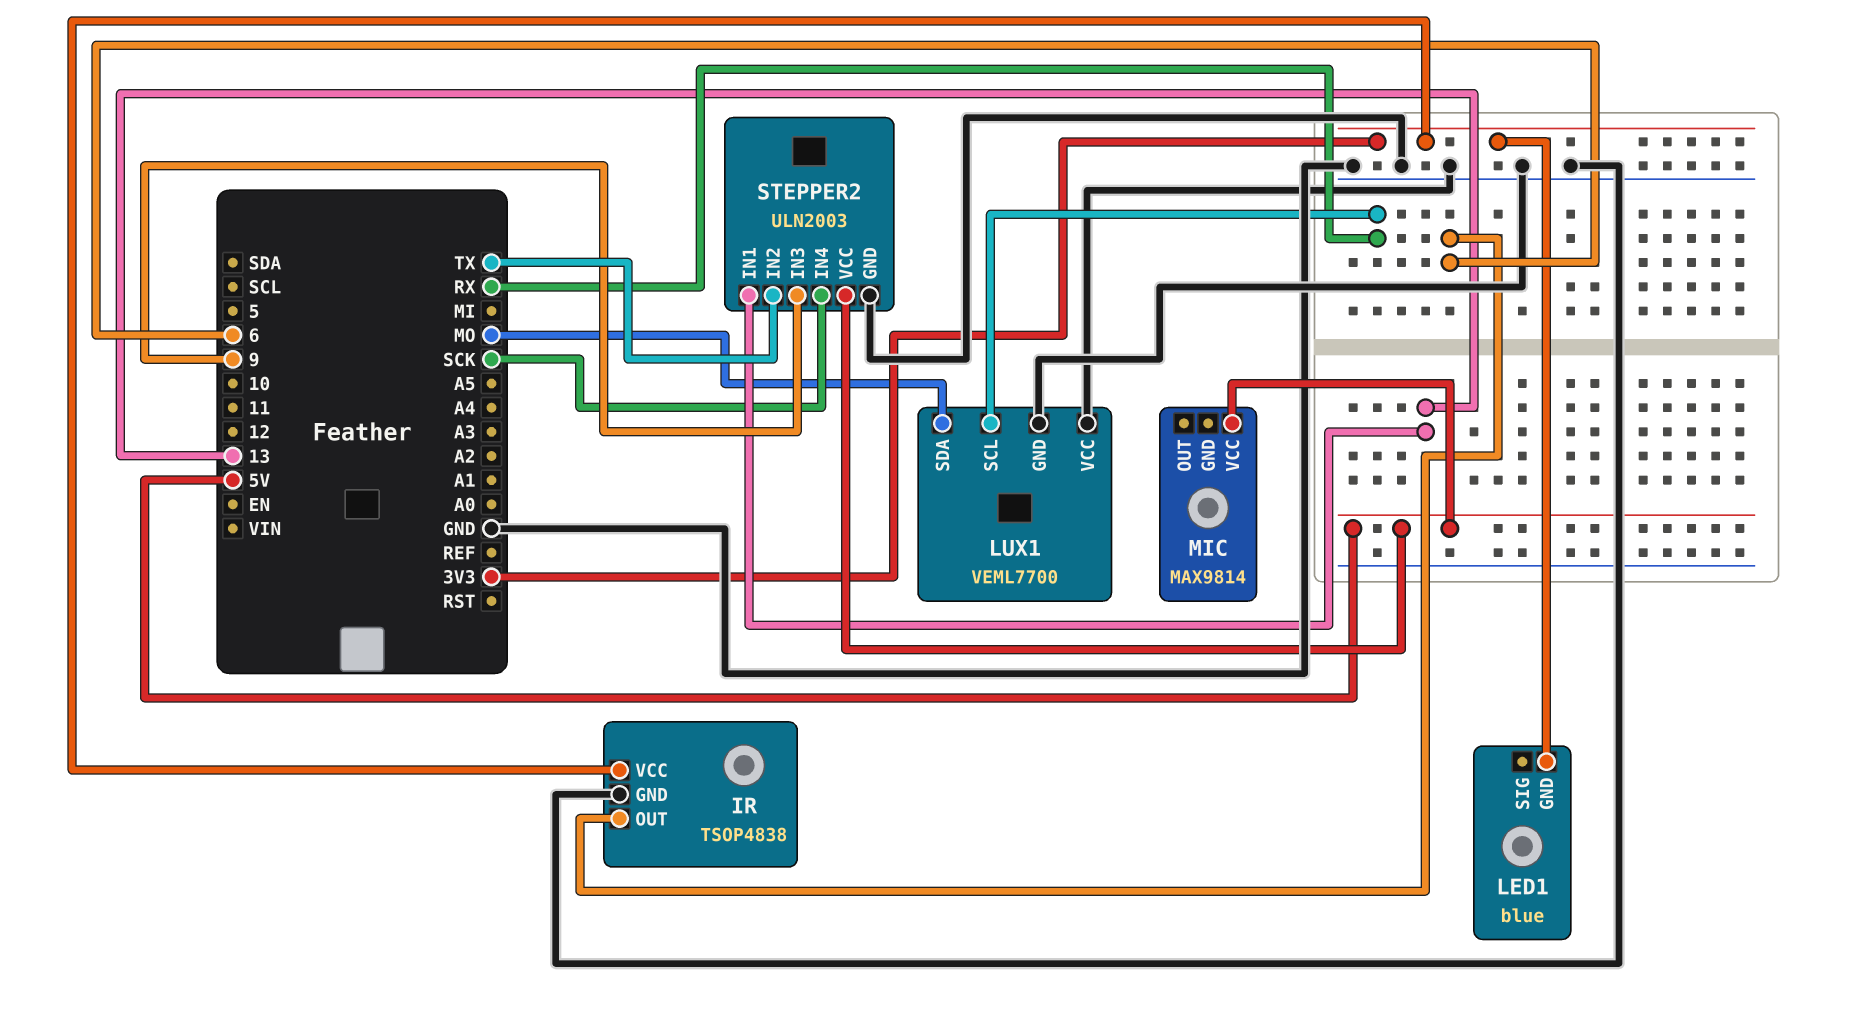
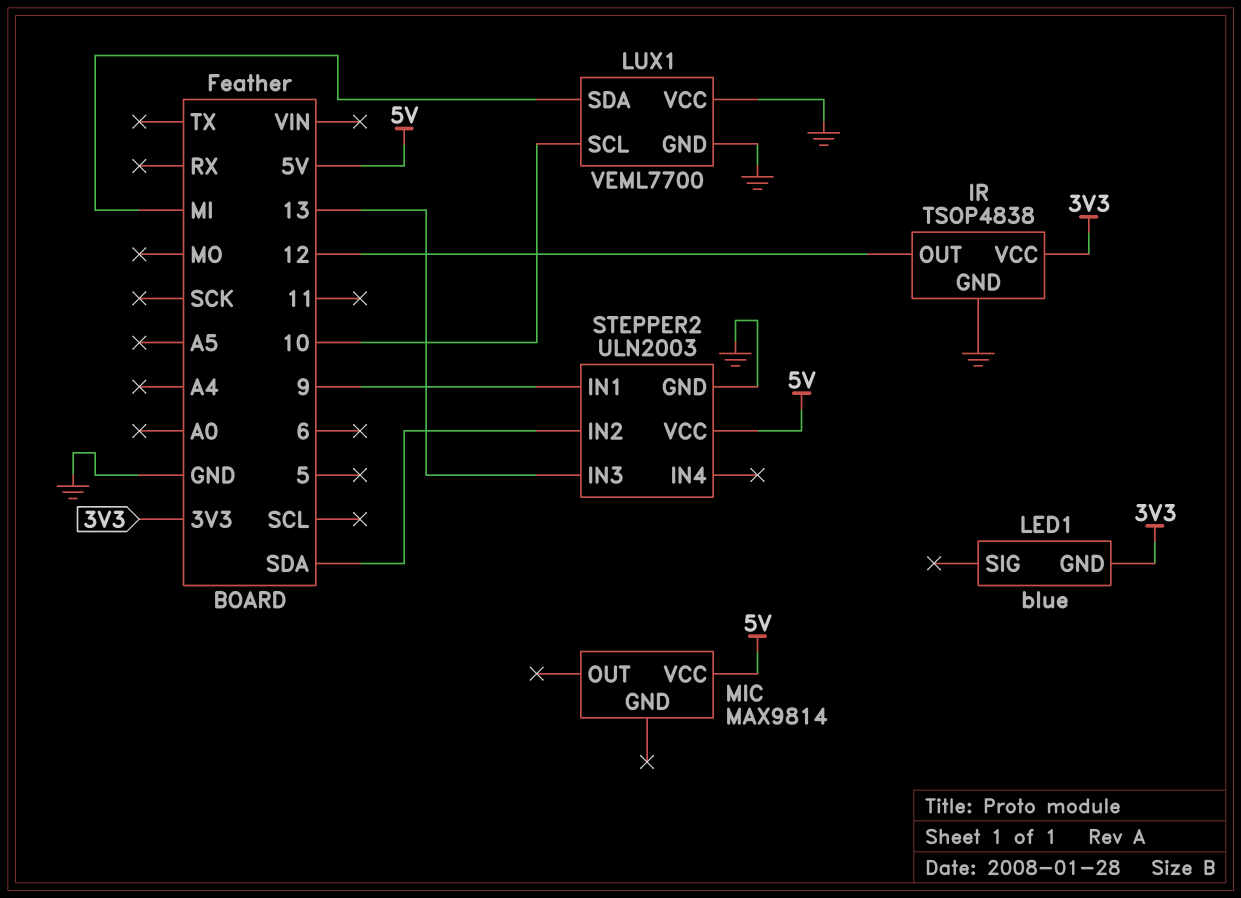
IR pin OUT: 6 -> 12
LUX1 pin SCL: RX -> 10
LUX1 pin SDA: MO -> MI
STEPPER2 pin IN1: 13 -> 9
STEPPER2 pin IN2: TX -> SDA
STEPPER2 pin IN3: 9 -> 13
STEPPER2 pin IN4: SCK -> none

